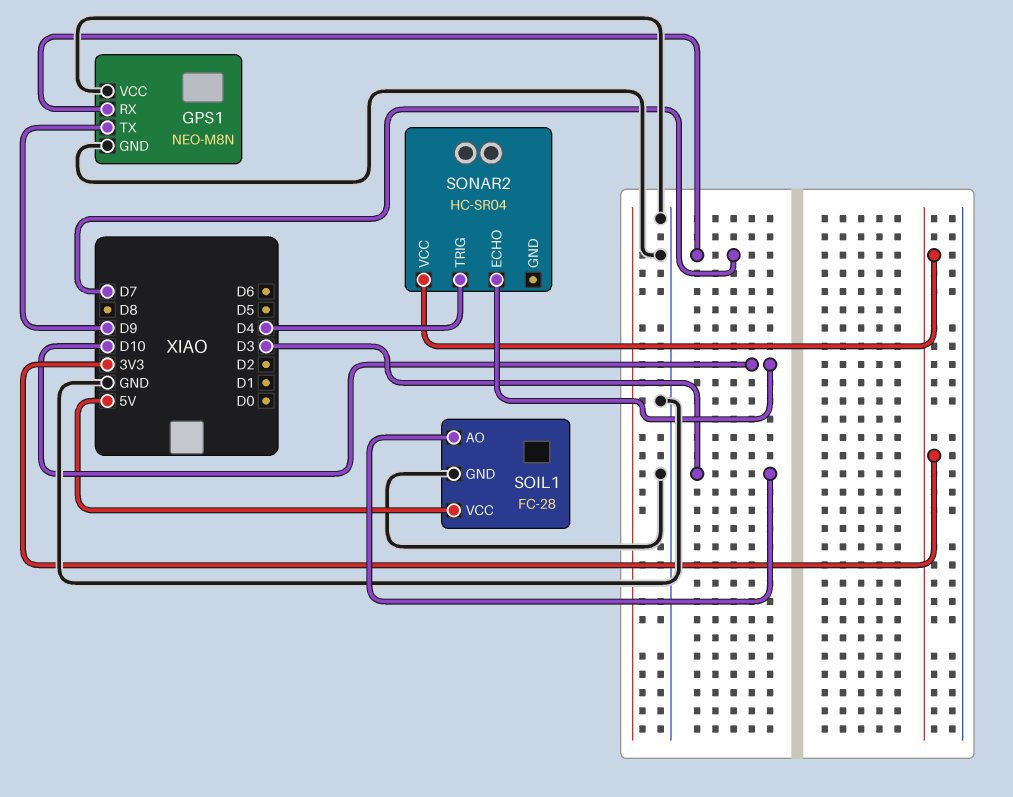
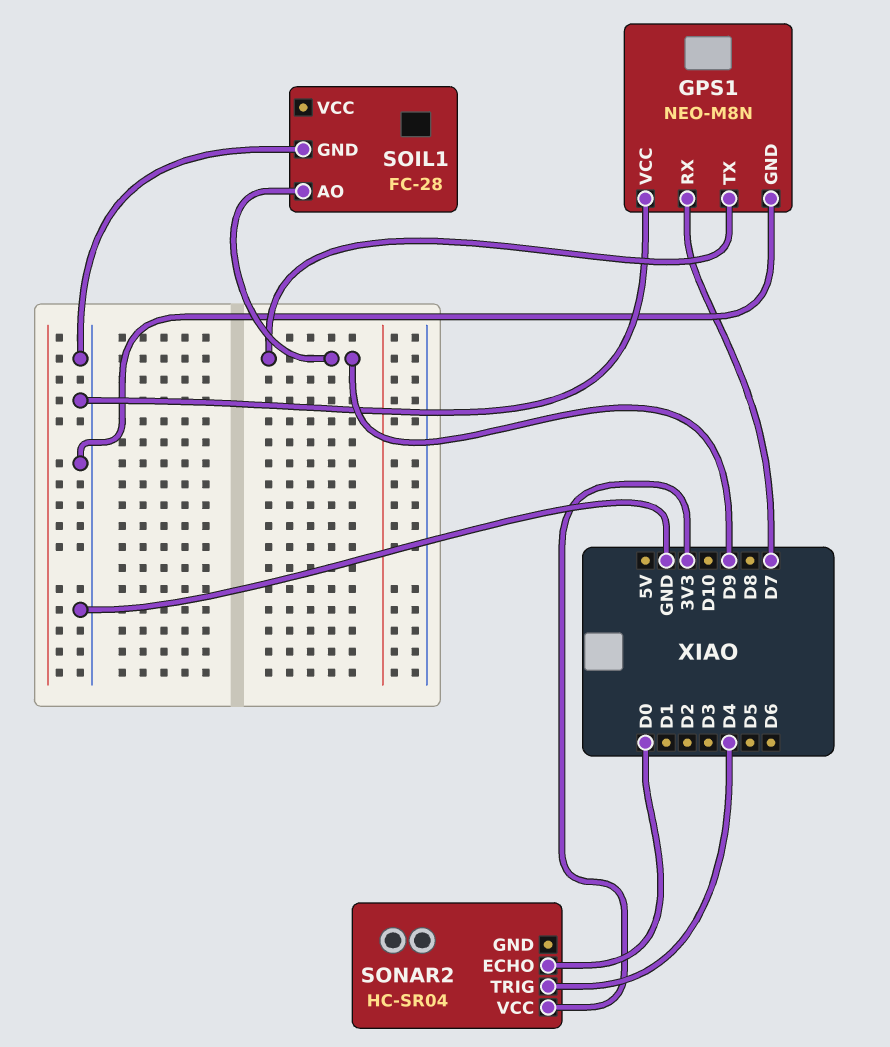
SOIL1 pin AO: D3 -> D9
SOIL1 pin VCC: 5V -> none
SONAR2 pin ECHO: D10 -> D0

